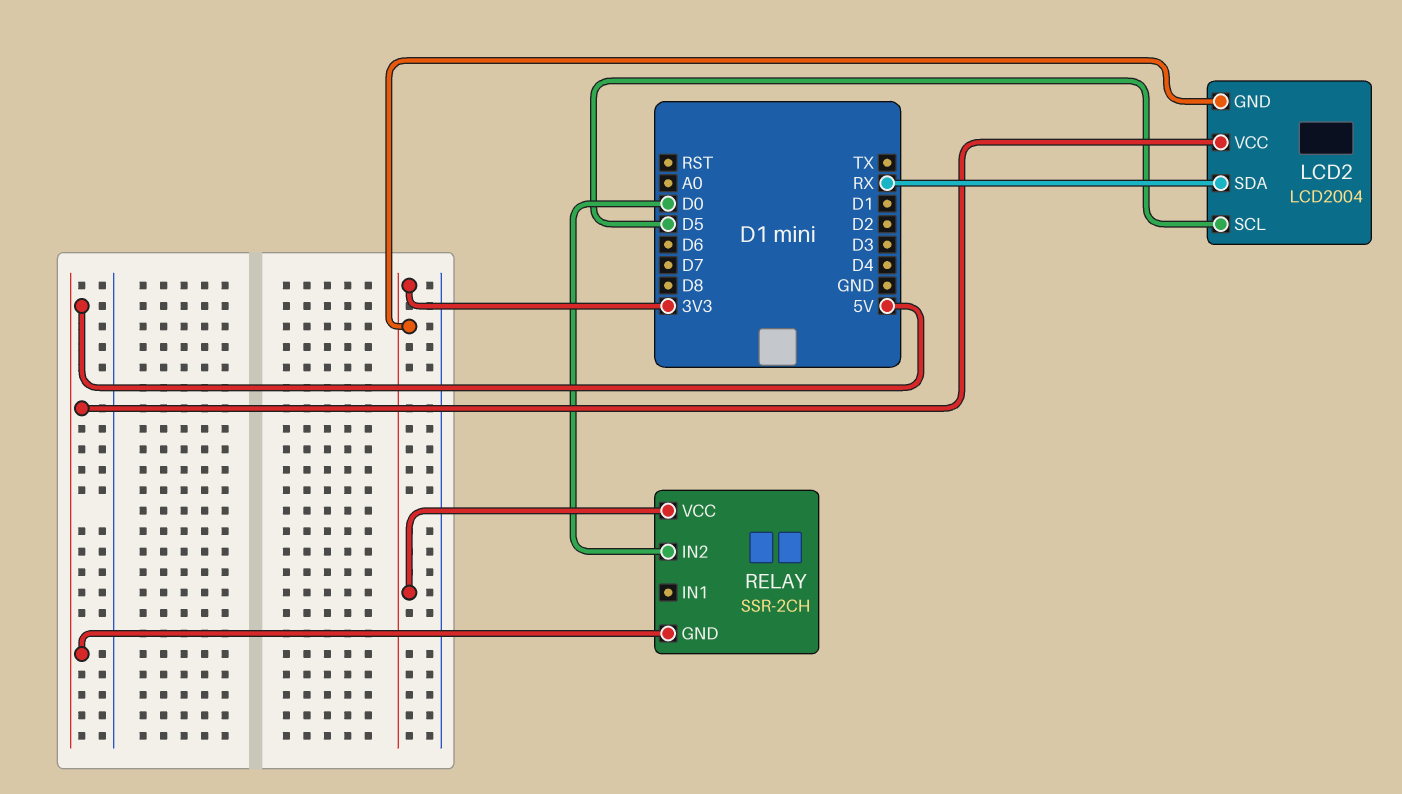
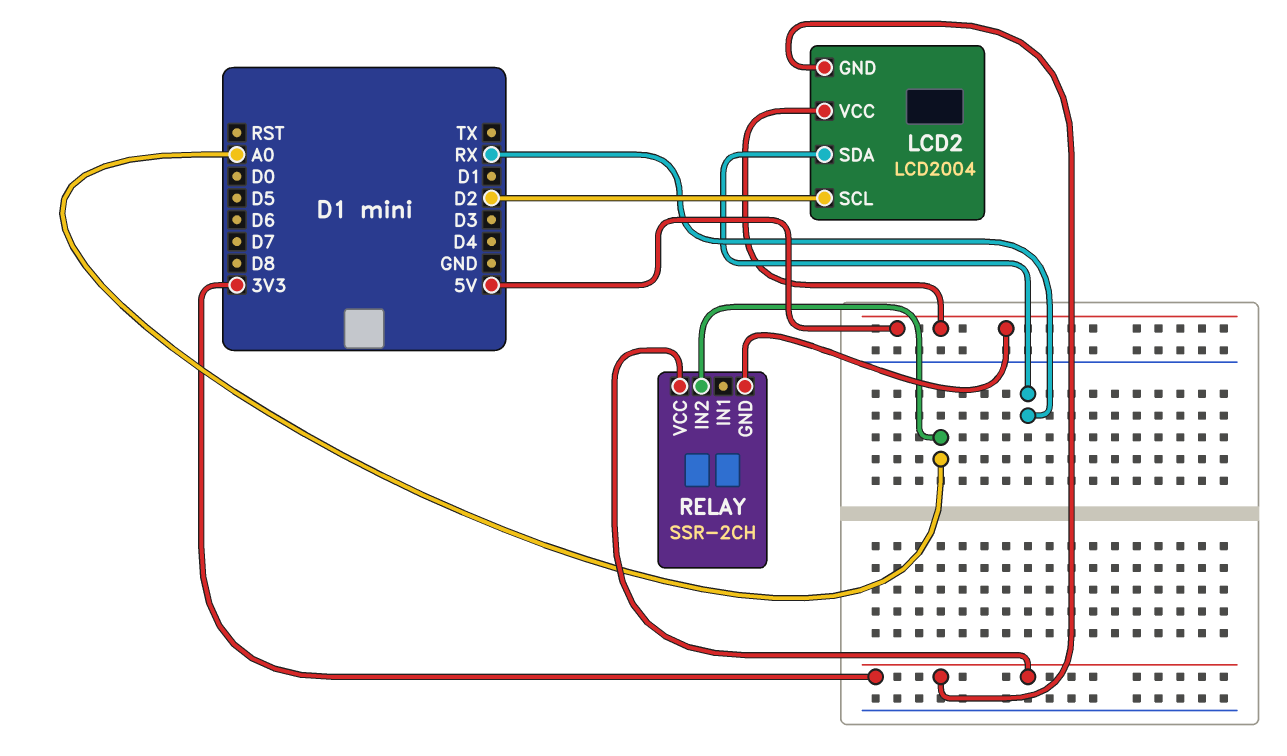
LCD2 pin SCL: D5 -> D2
RELAY pin IN2: D0 -> A0

